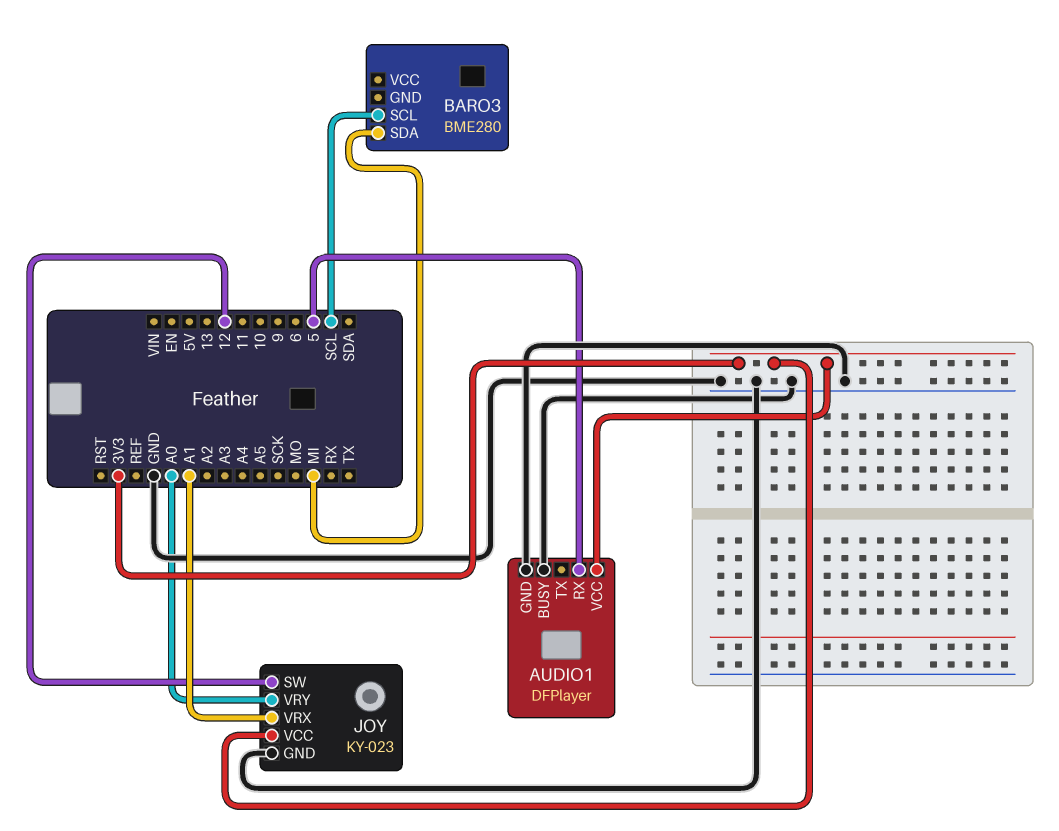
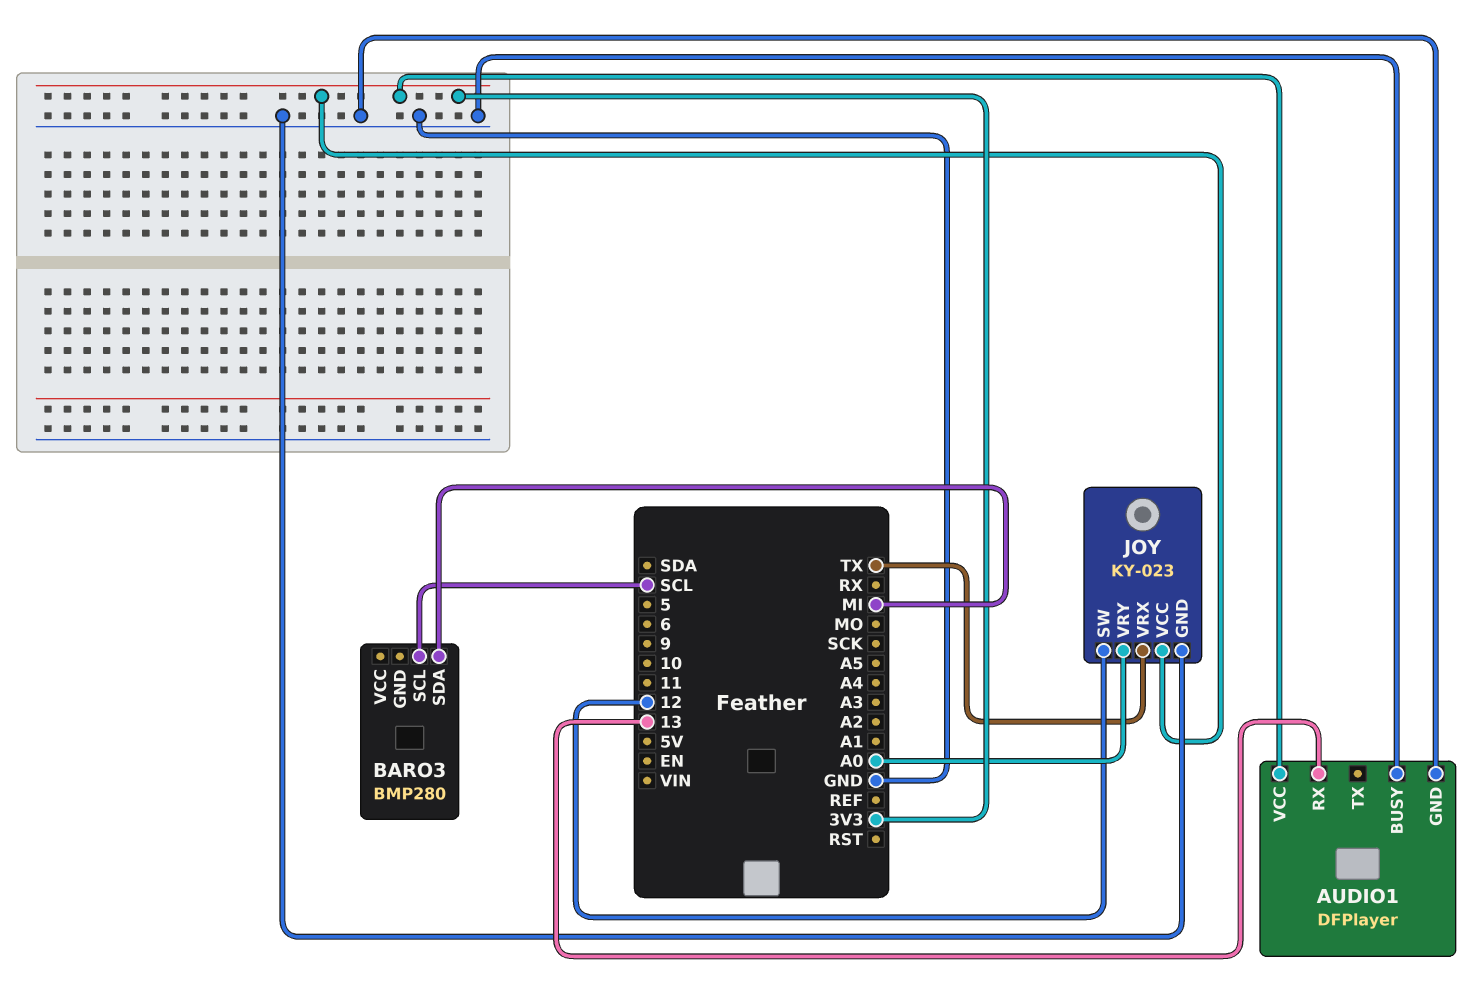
AUDIO1 pin RX: 5 -> 13
BARO3: BME280 -> BMP280
JOY pin VRX: A1 -> TX

